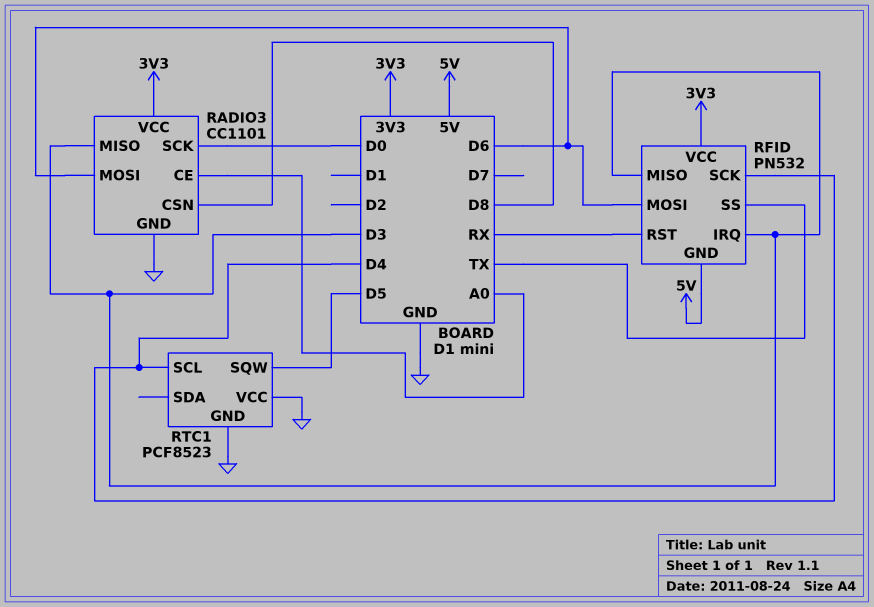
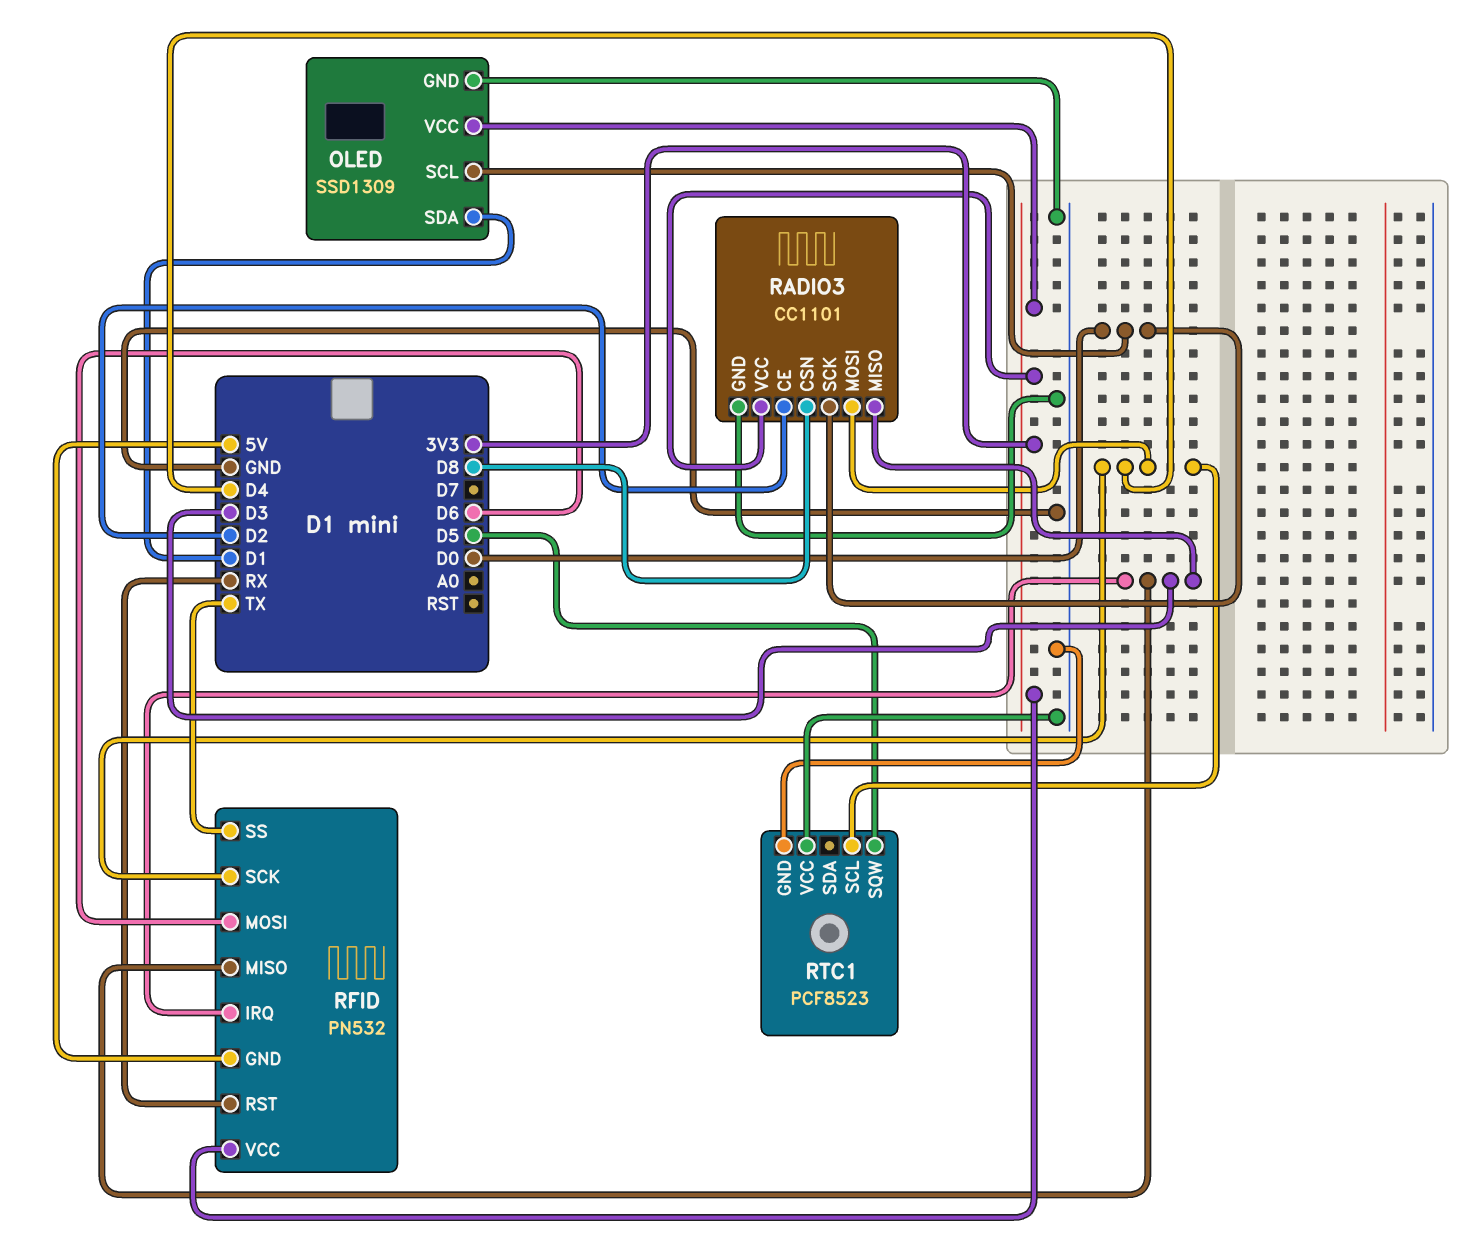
OLED: none -> SSD1309
OLED pin GND: none -> GND
OLED pin SCL: none -> D0
OLED pin SDA: none -> D1
OLED pin VCC: none -> 3V3
RADIO3 pin CE: A0 -> D2
RADIO3 pin MOSI: D6 -> D4

